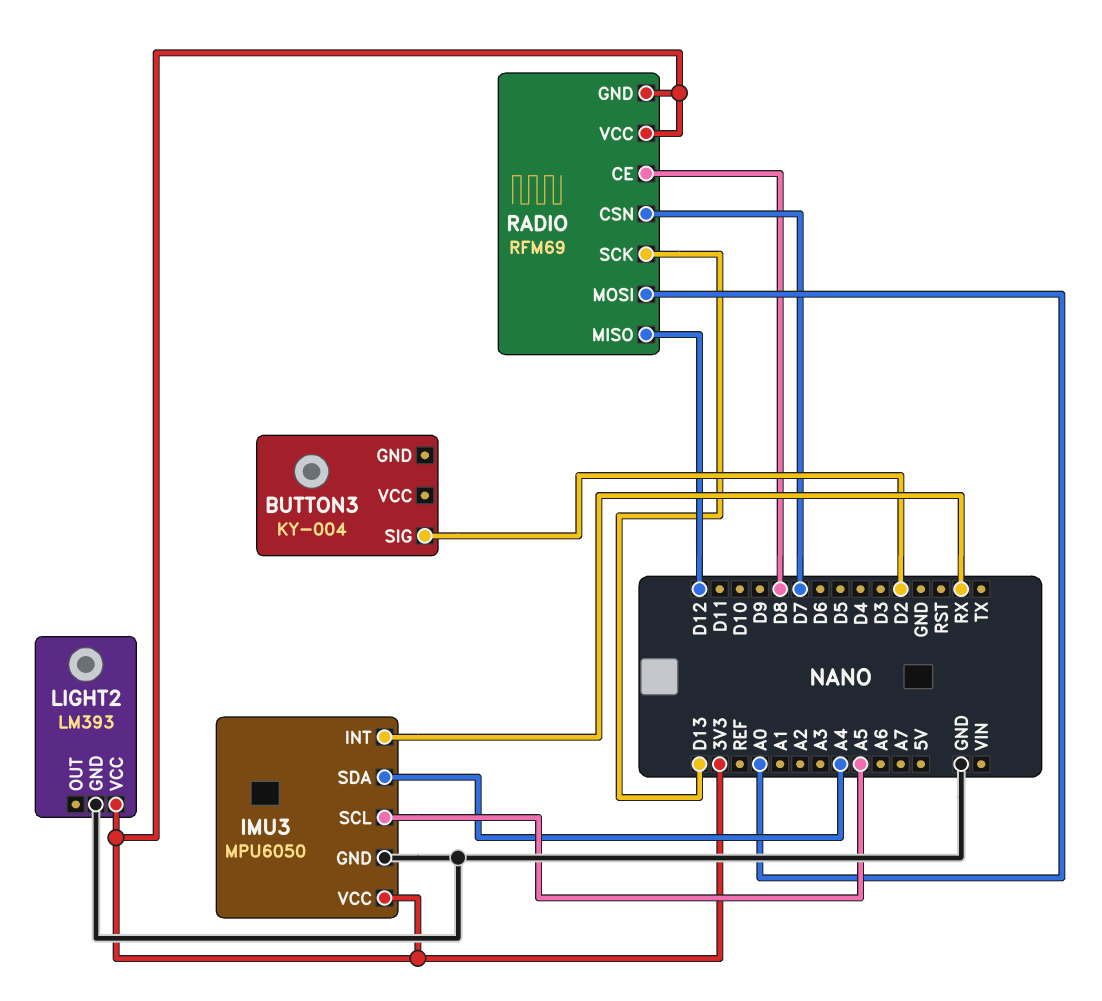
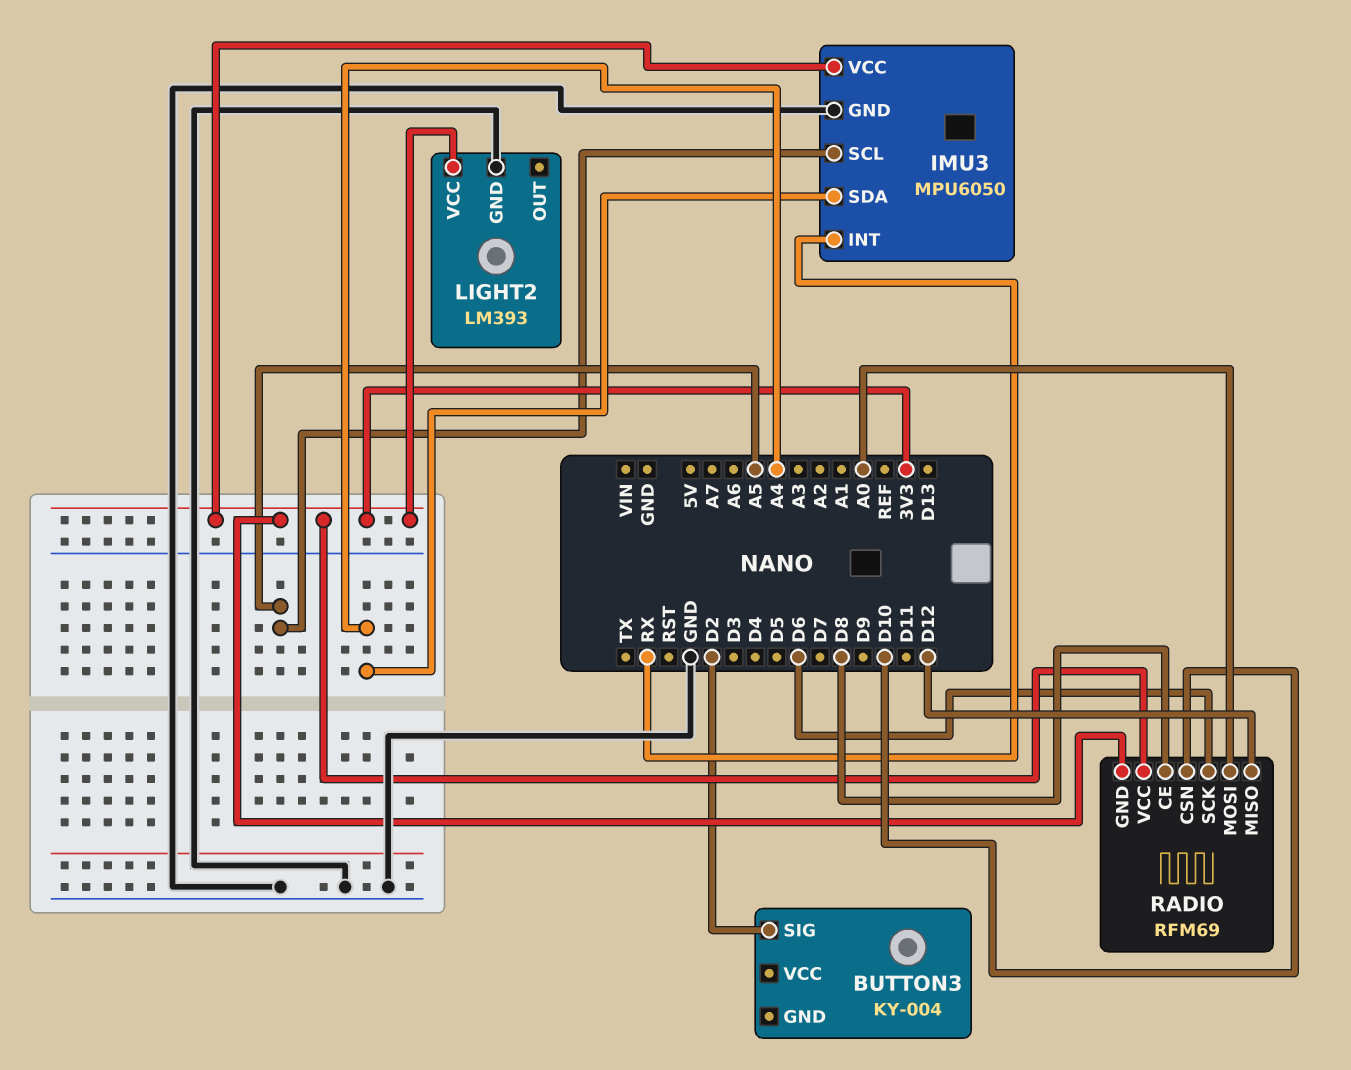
RADIO pin CSN: D7 -> D10
RADIO pin SCK: D13 -> D6

